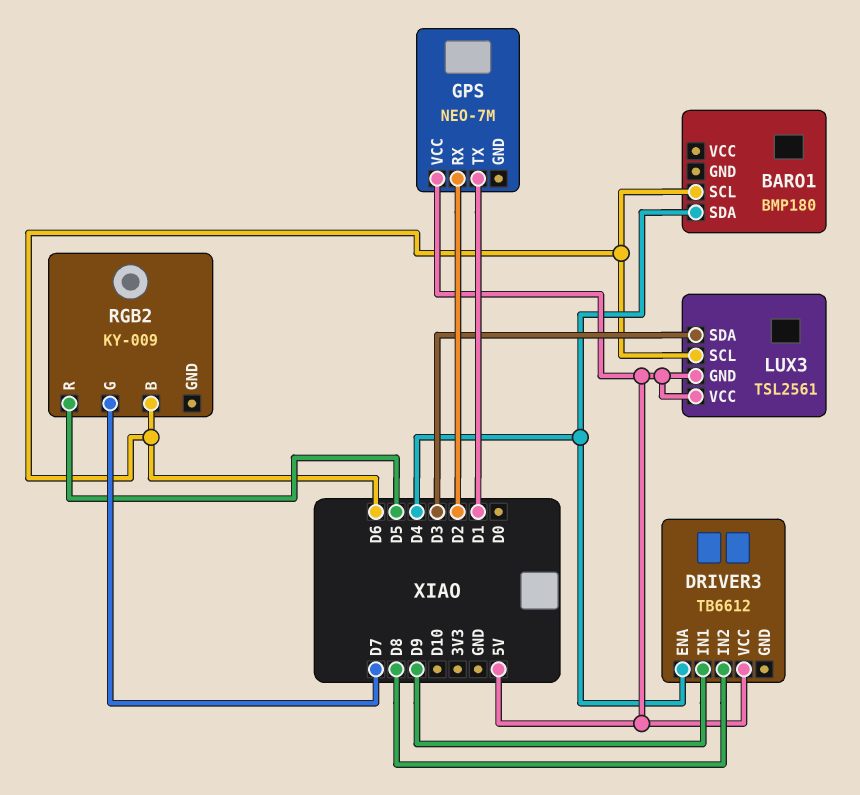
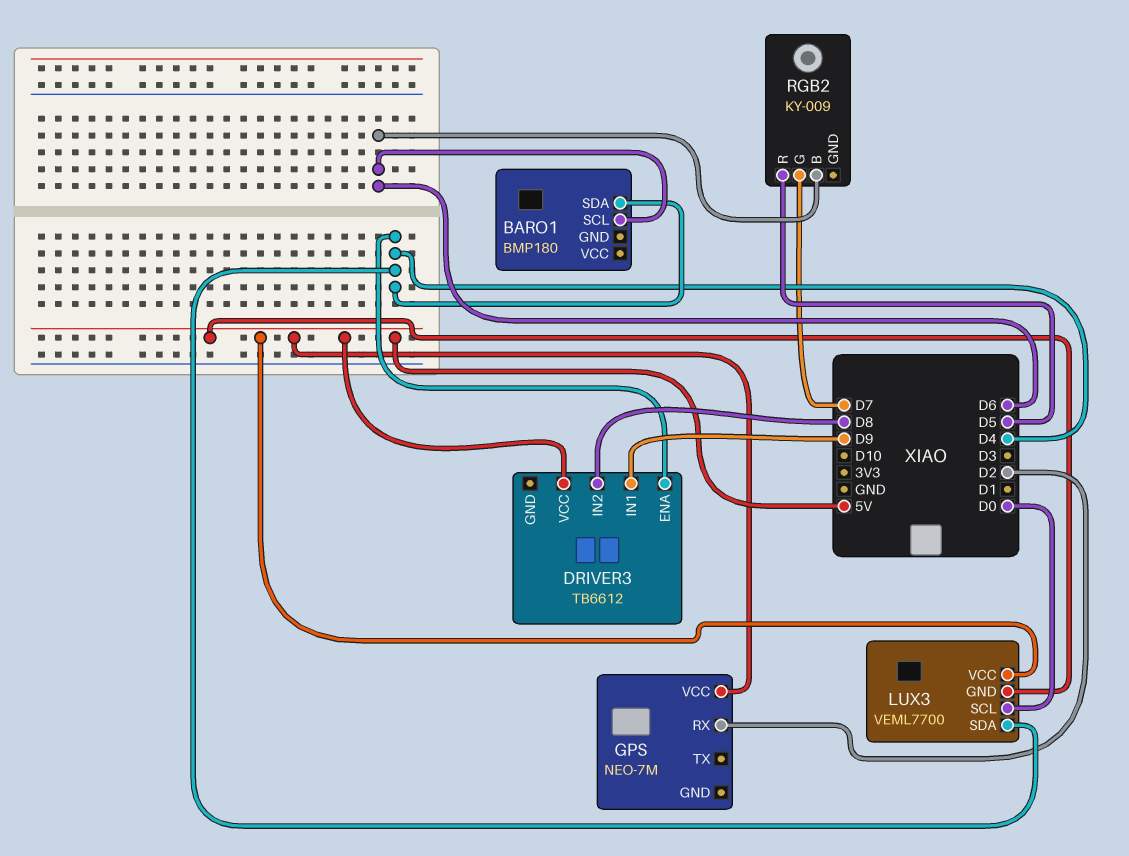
GPS pin TX: D1 -> none
LUX3: TSL2561 -> VEML7700
LUX3 pin SCL: D6 -> D0
LUX3 pin SDA: D3 -> D4

